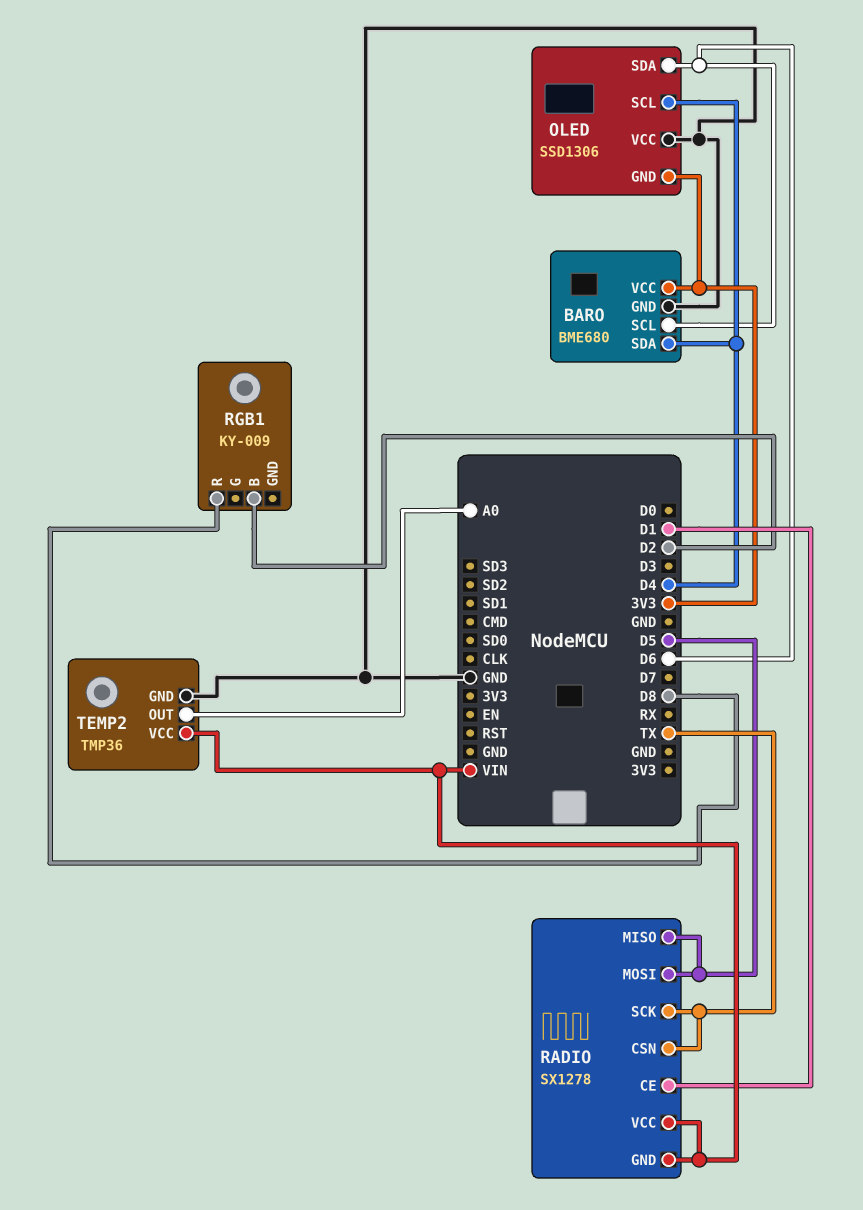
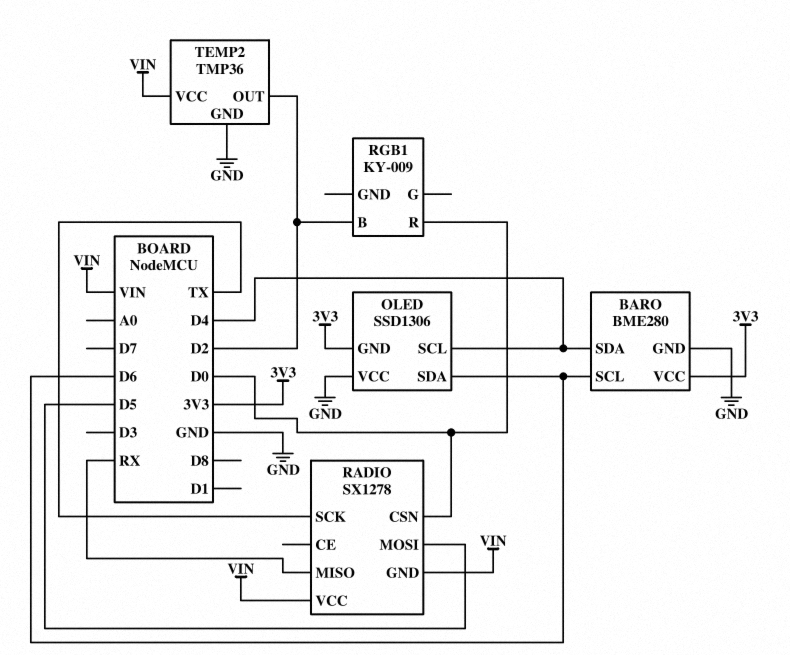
BARO: BME680 -> BME280
RADIO pin CE: D1 -> none
RADIO pin CSN: TX -> D0
RADIO pin MISO: D5 -> RX
RGB1 pin R: D8 -> D0
TEMP2 pin OUT: A0 -> D2

